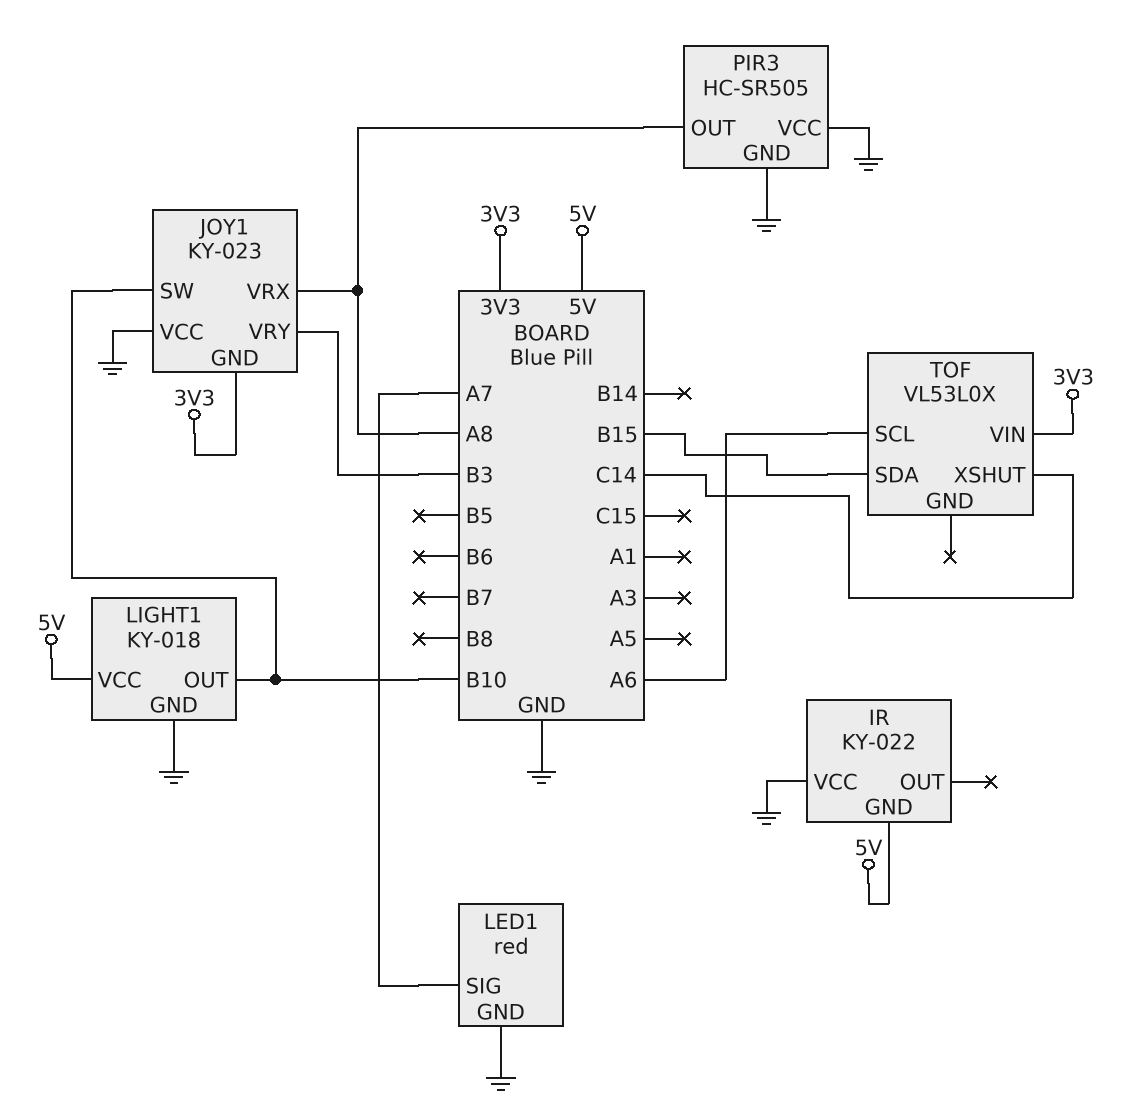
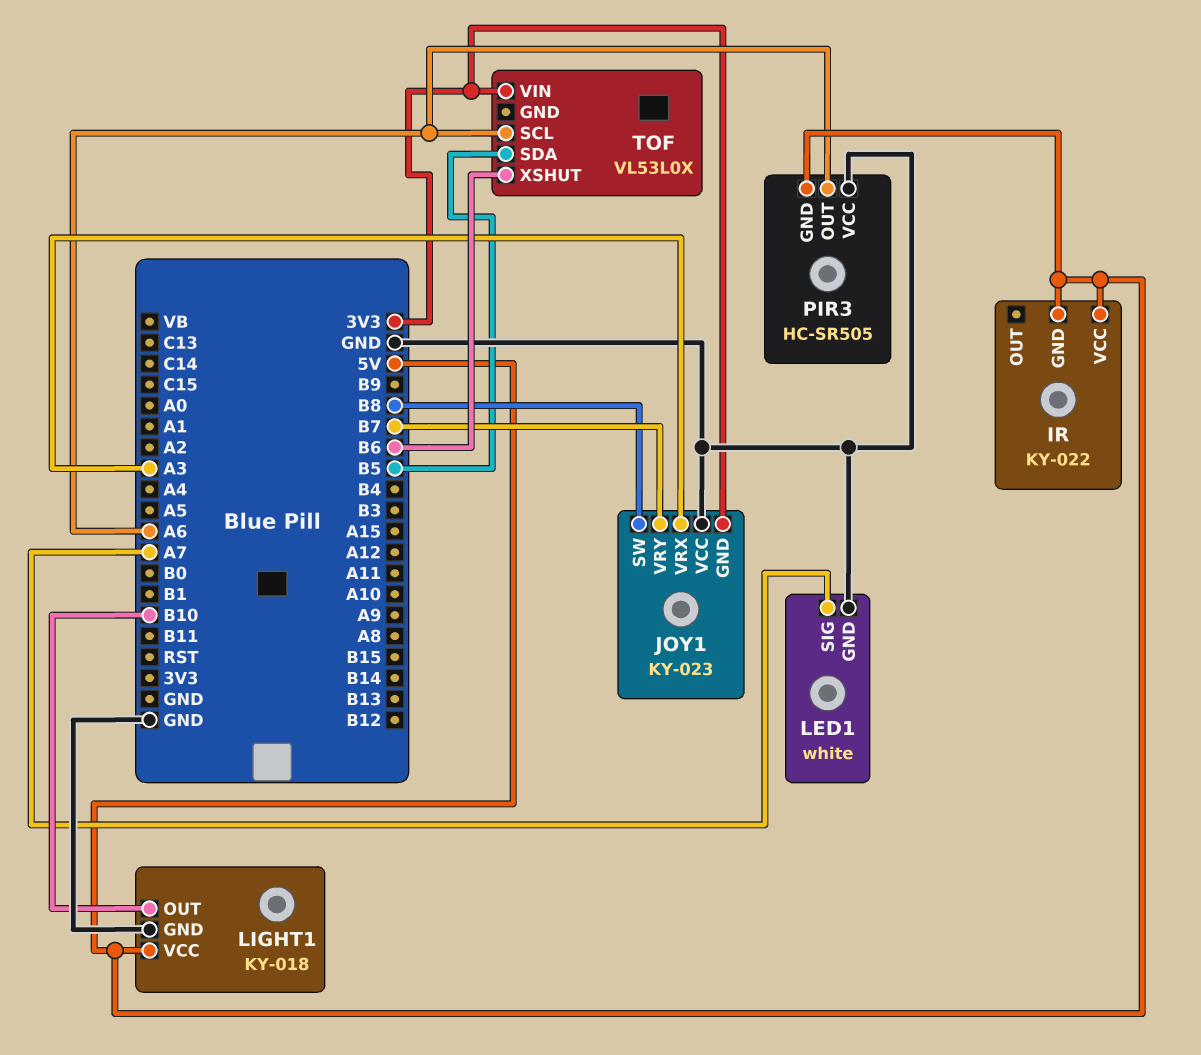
IR pin VCC: GND -> 5V
JOY1 pin SW: B10 -> B8
JOY1 pin VRX: A8 -> A3
JOY1 pin VRY: B3 -> B7
LED1: red -> white
PIR3 pin GND: GND -> 5V
PIR3 pin OUT: A8 -> A6
TOF pin SDA: B15 -> B5
TOF pin XSHUT: C14 -> B6

